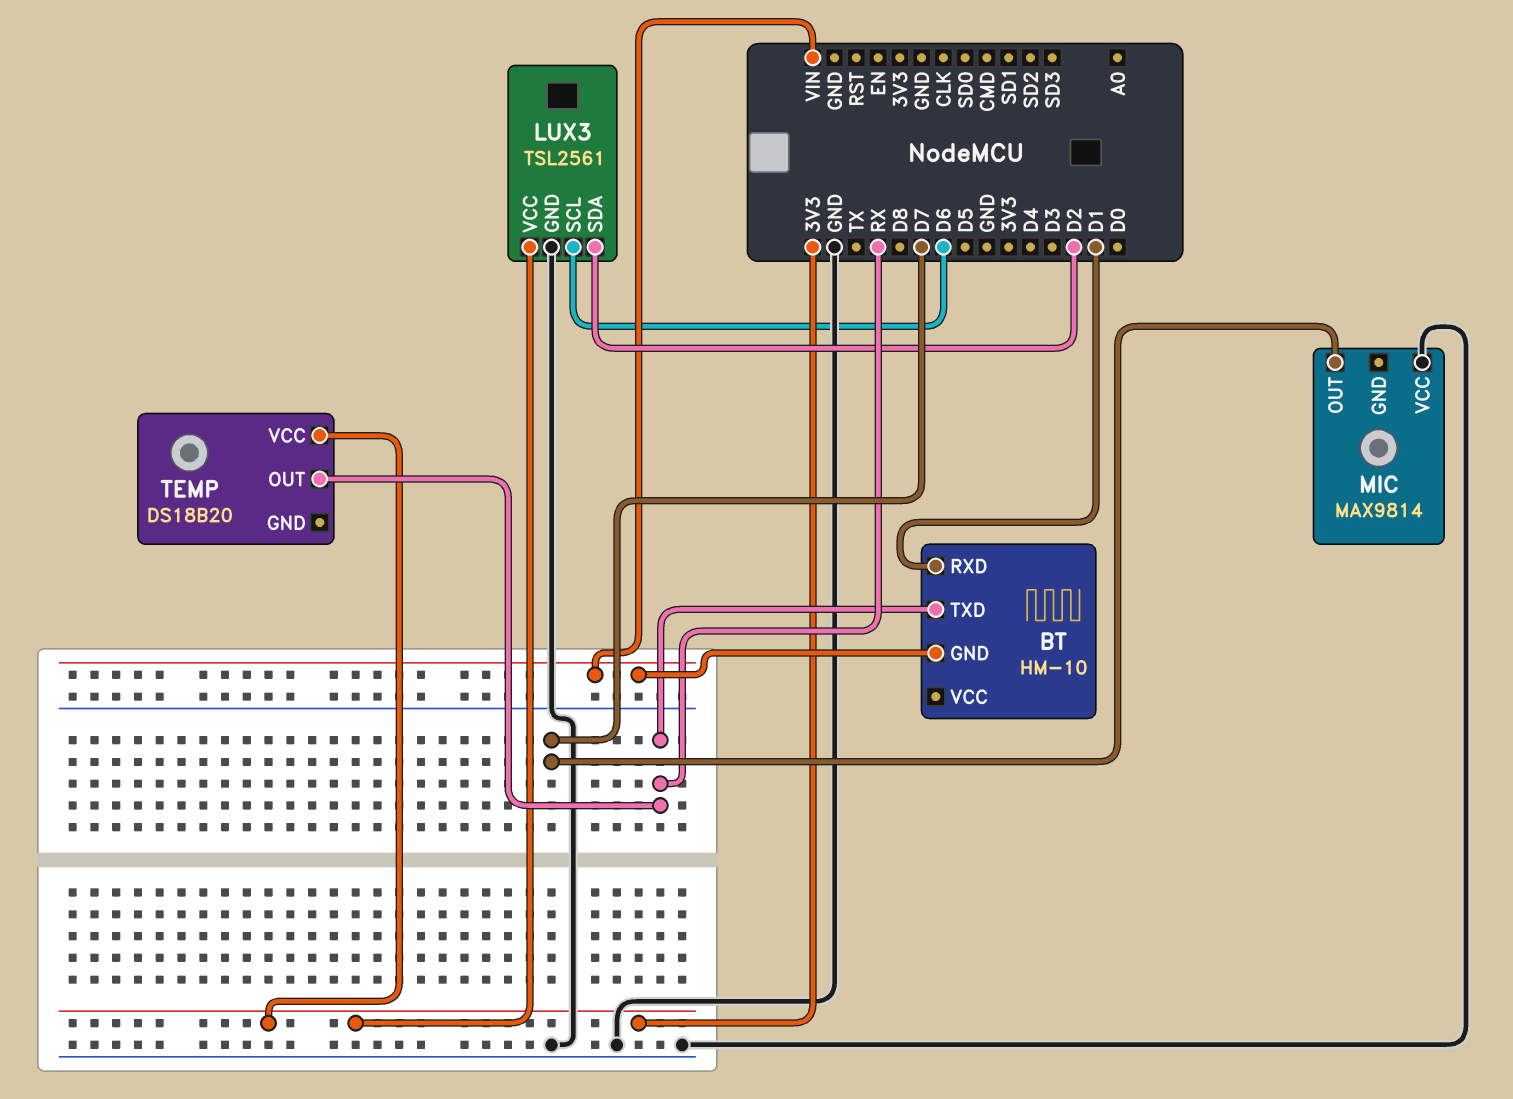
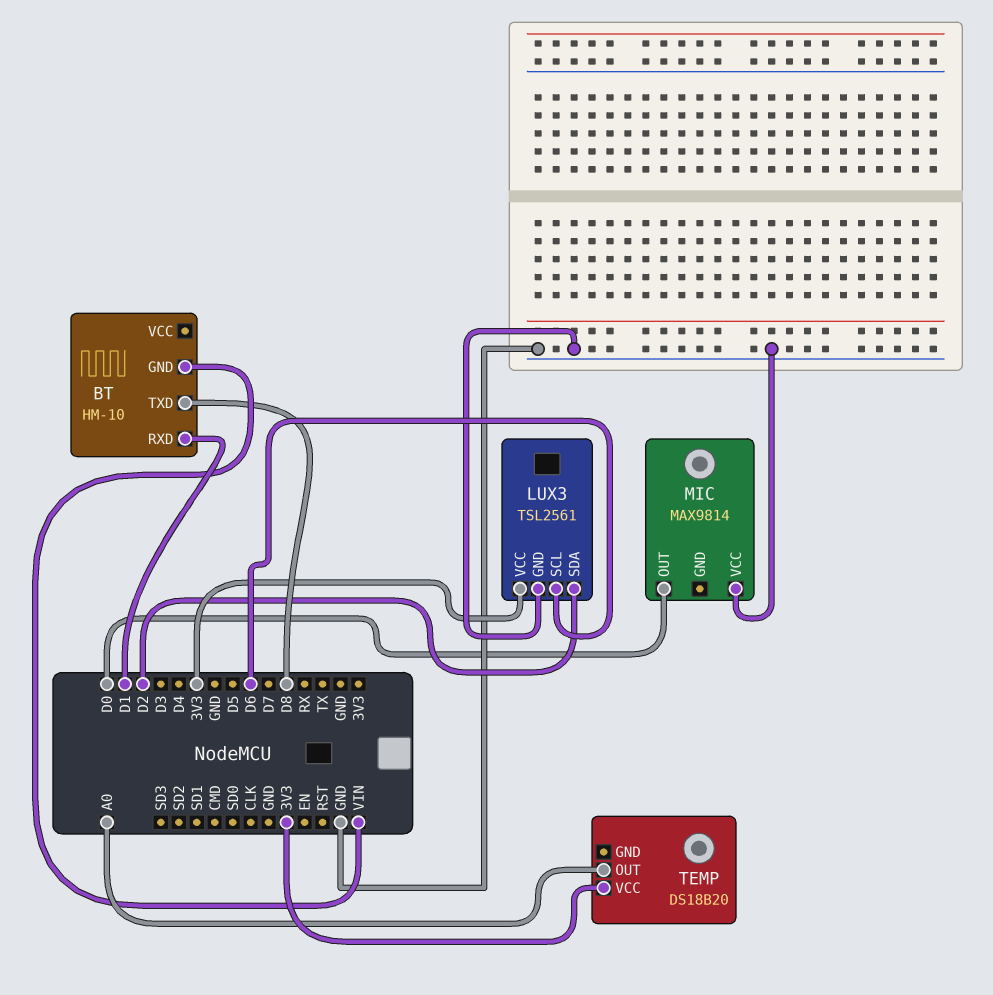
BT pin TXD: RX -> D8
MIC pin OUT: D7 -> D0
TEMP pin OUT: RX -> A0

